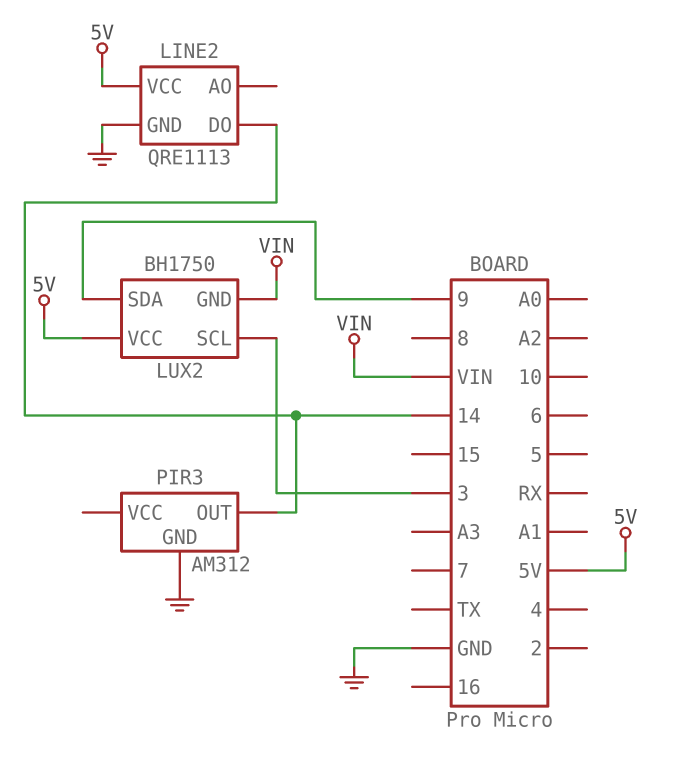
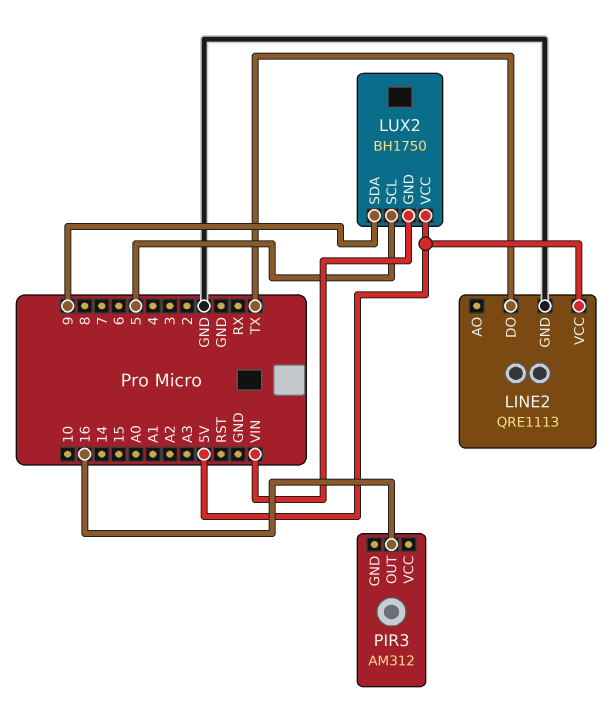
LINE2 pin DO: 14 -> TX
LUX2 pin SCL: 3 -> 5
PIR3 pin GND: GND -> none
PIR3 pin OUT: 14 -> 16

